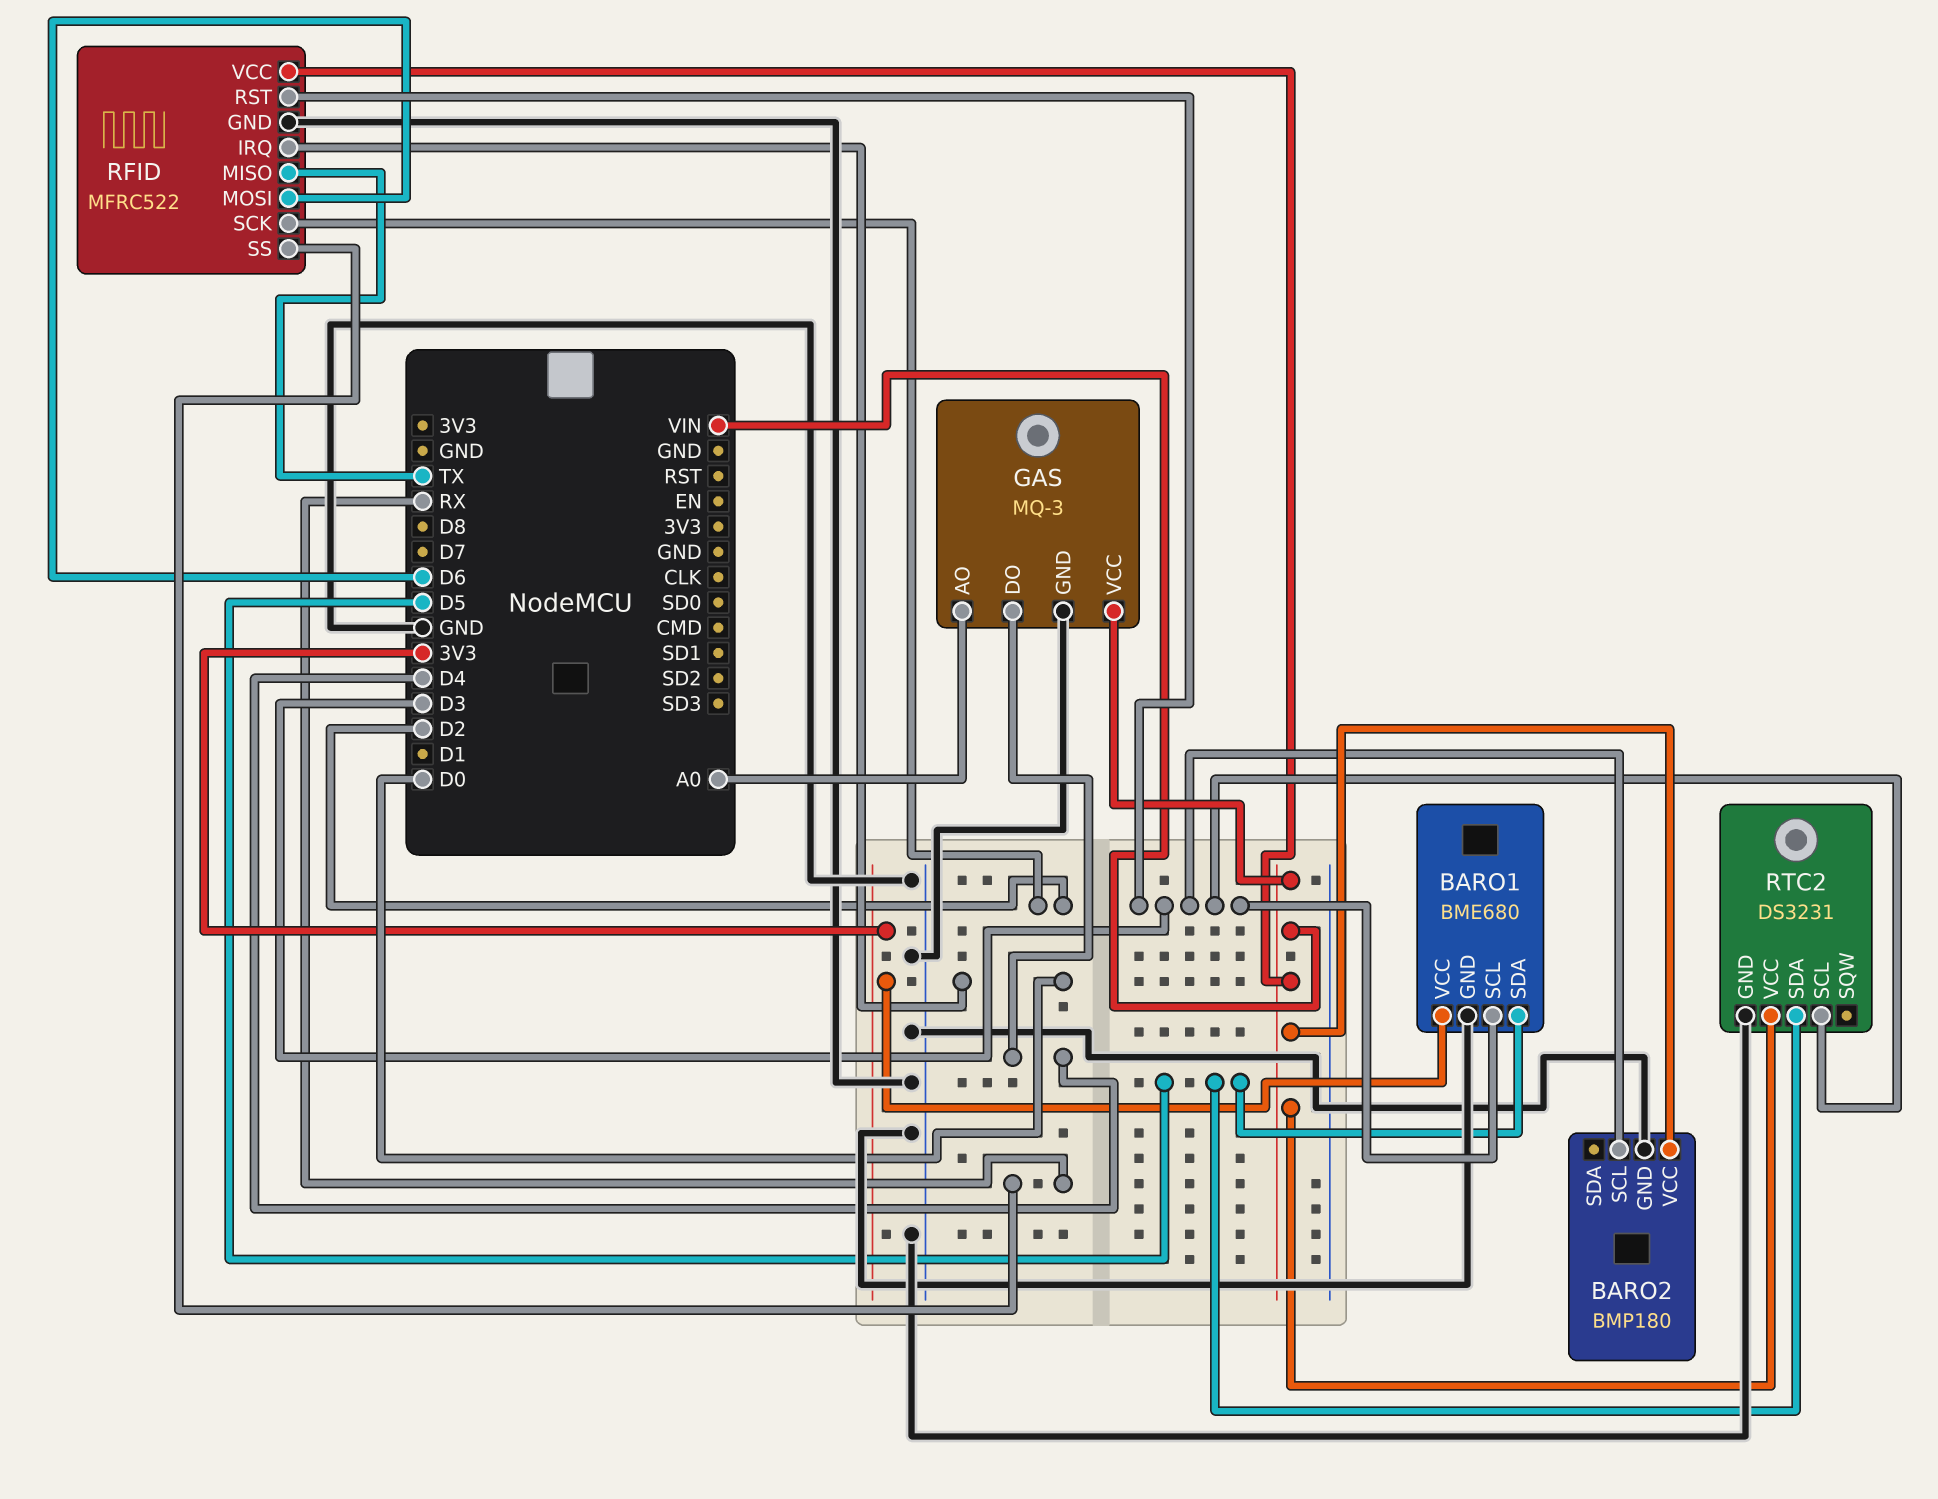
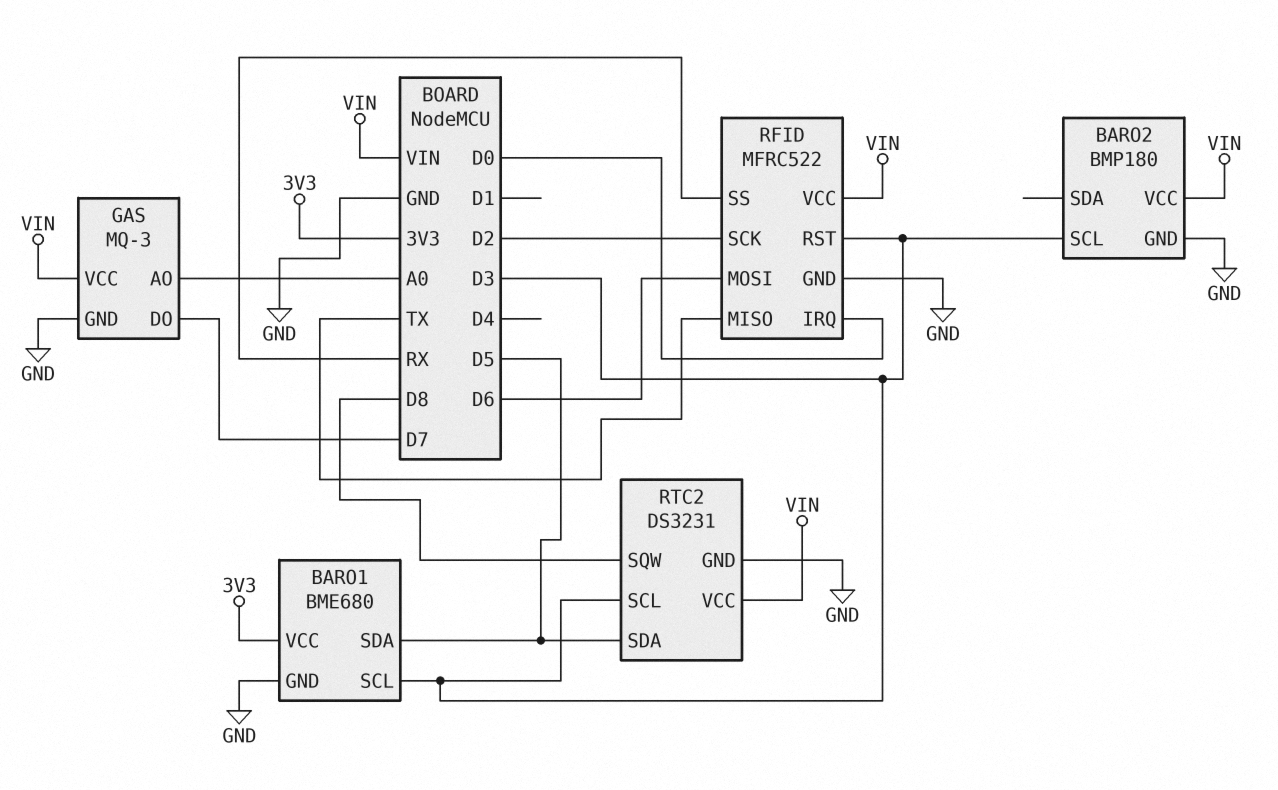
GAS pin DO: D4 -> D7
RTC2 pin SQW: none -> D8

